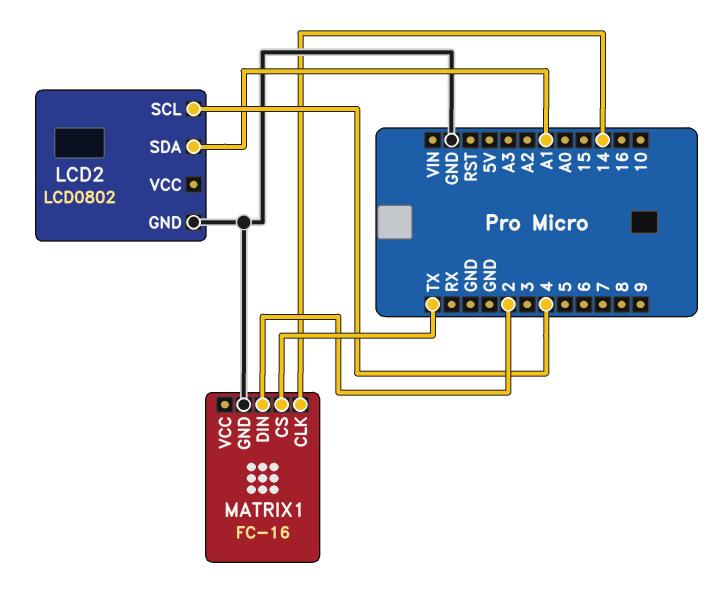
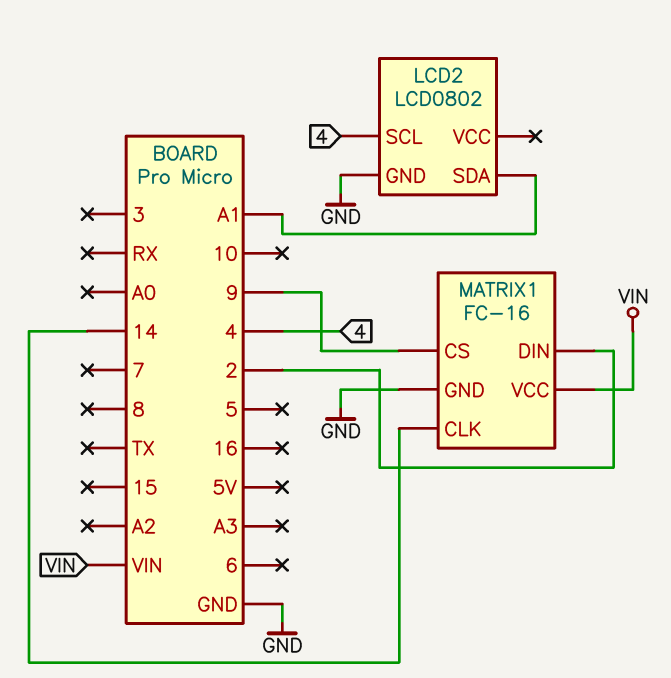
MATRIX1 pin CS: TX -> 9
MATRIX1 pin VCC: none -> VIN

